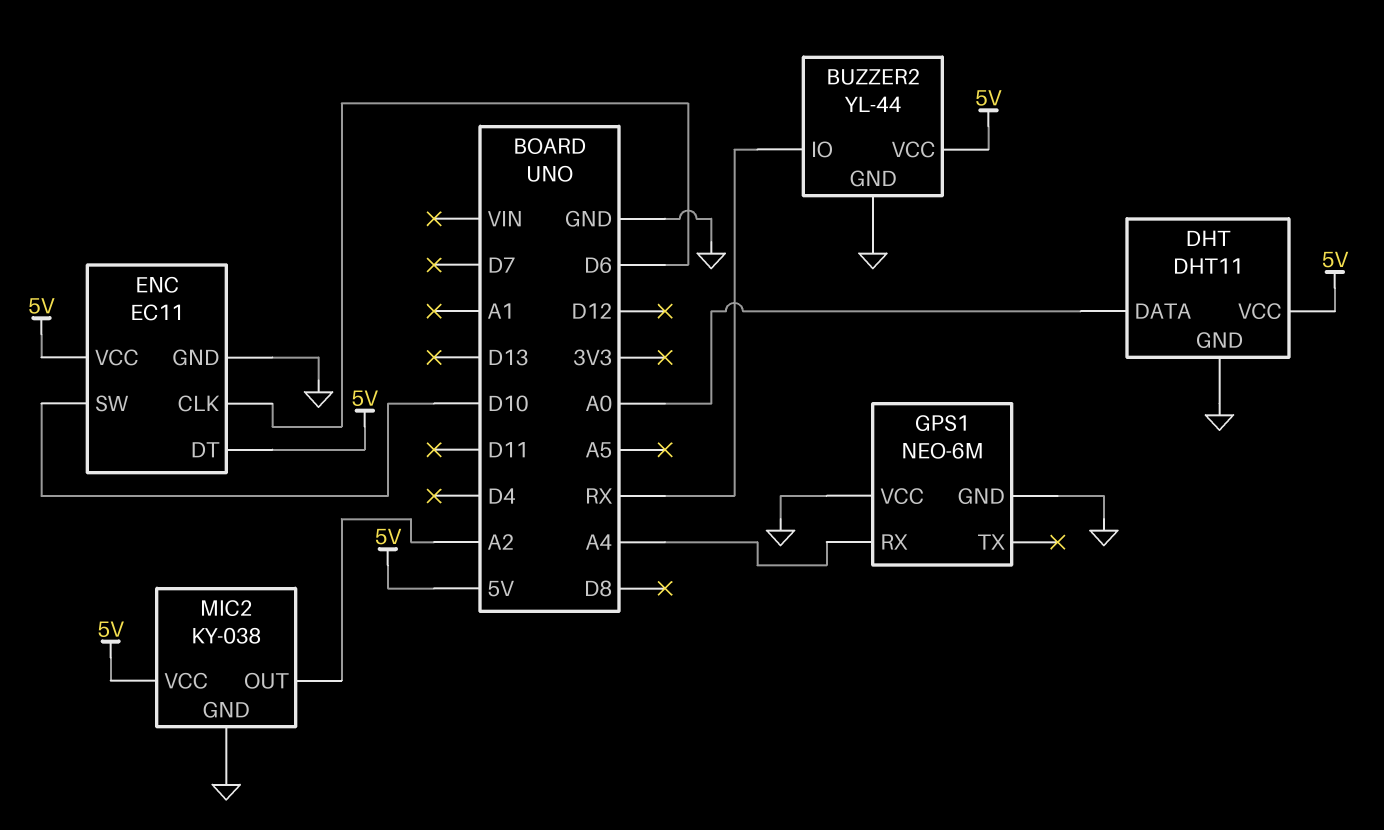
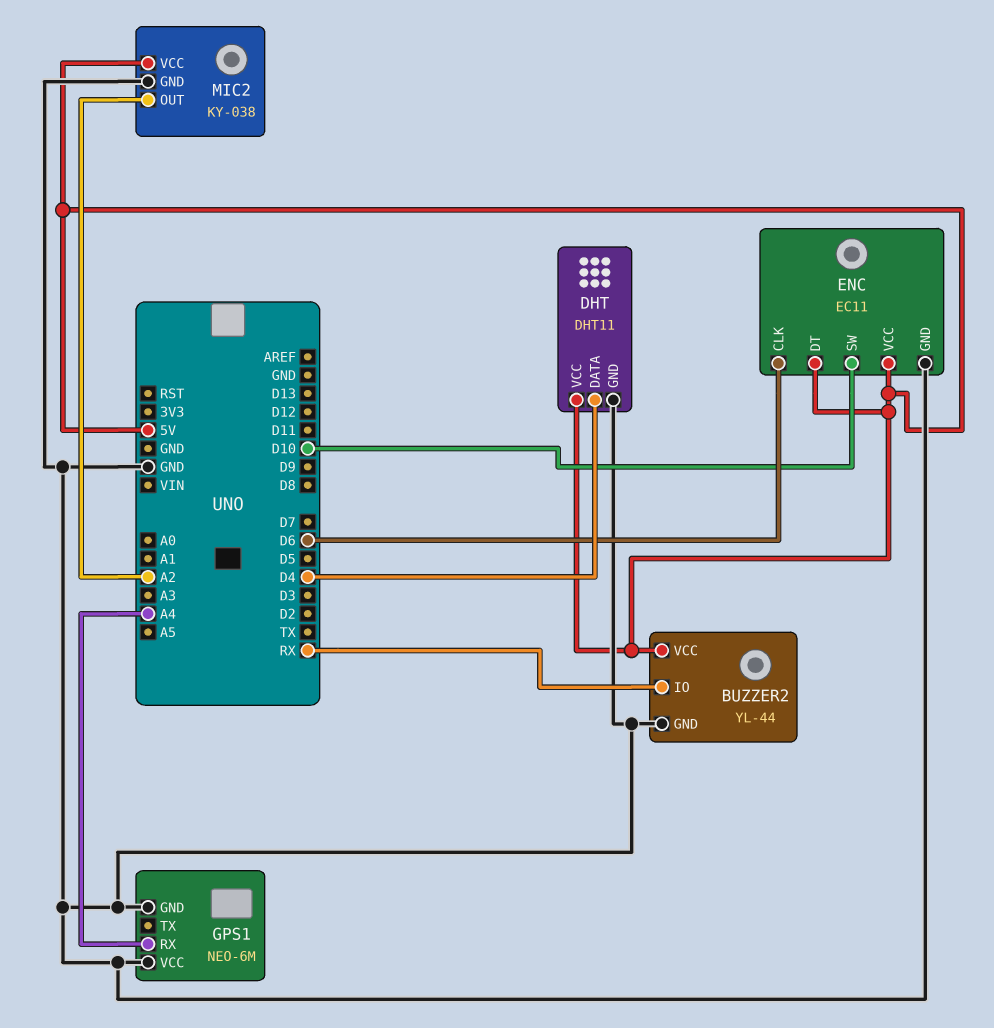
DHT pin DATA: A0 -> D4

